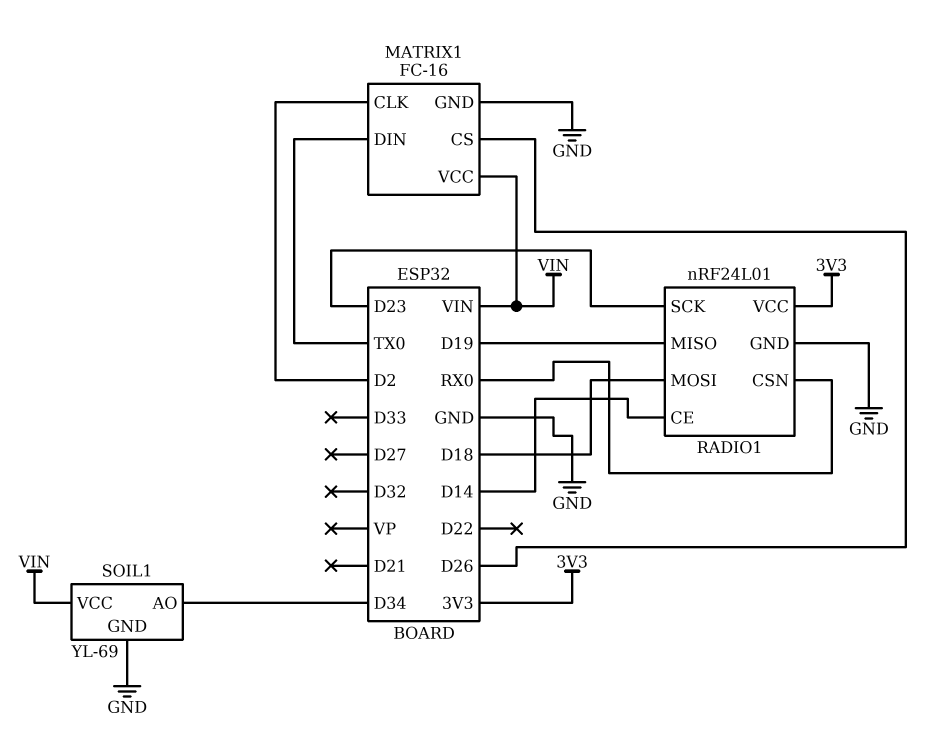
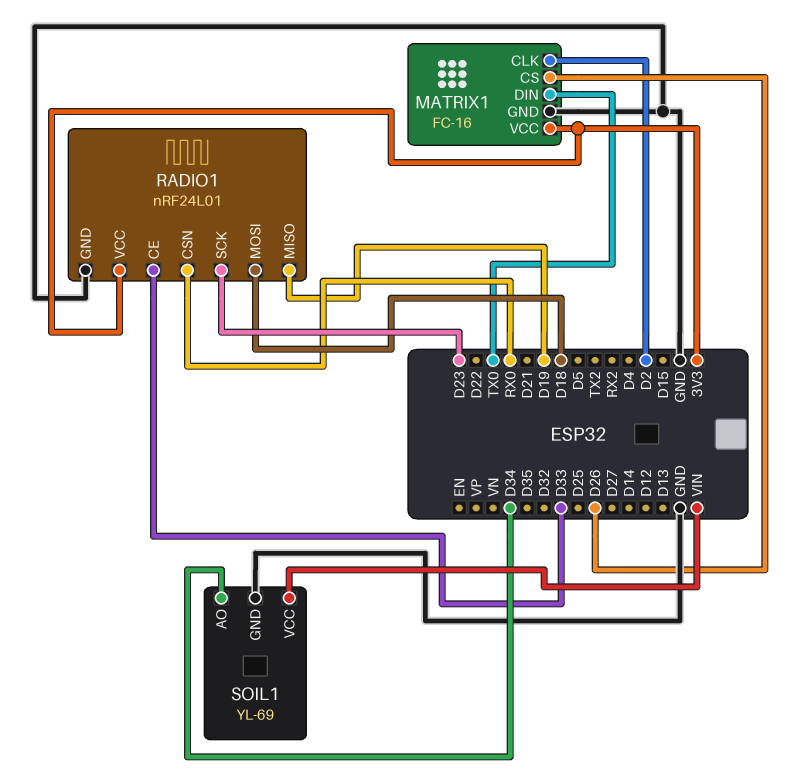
MATRIX1 pin VCC: VIN -> 3V3
RADIO1 pin CE: D14 -> D33

